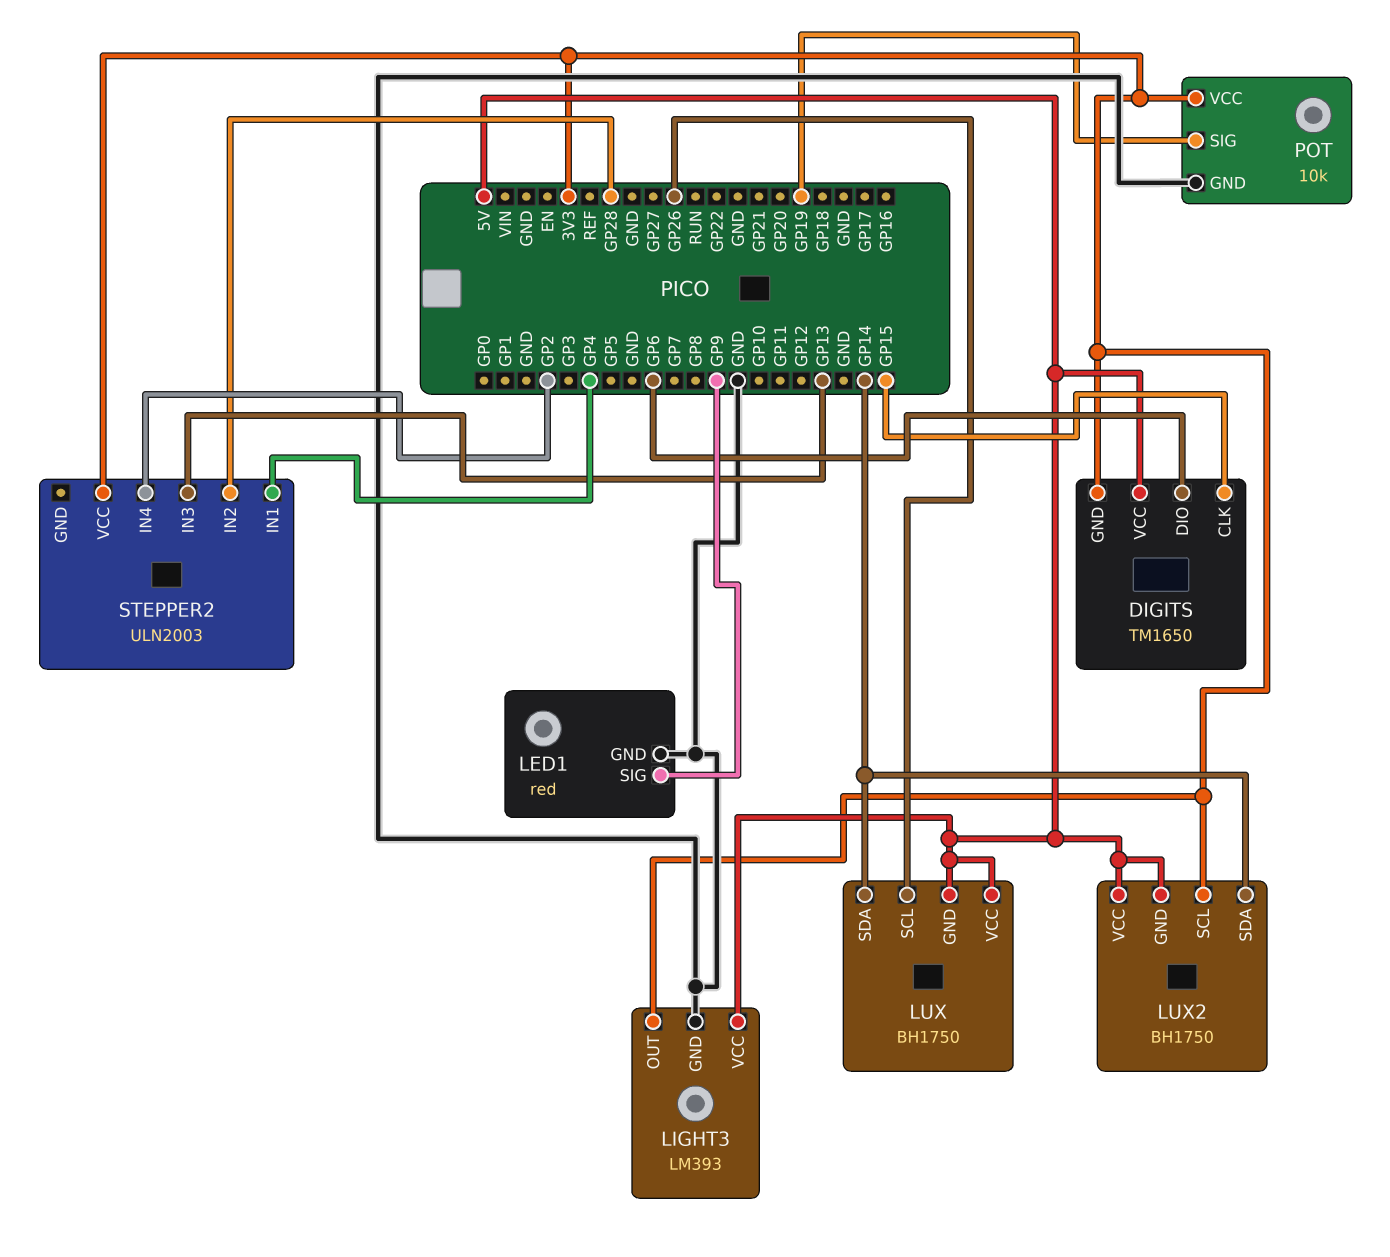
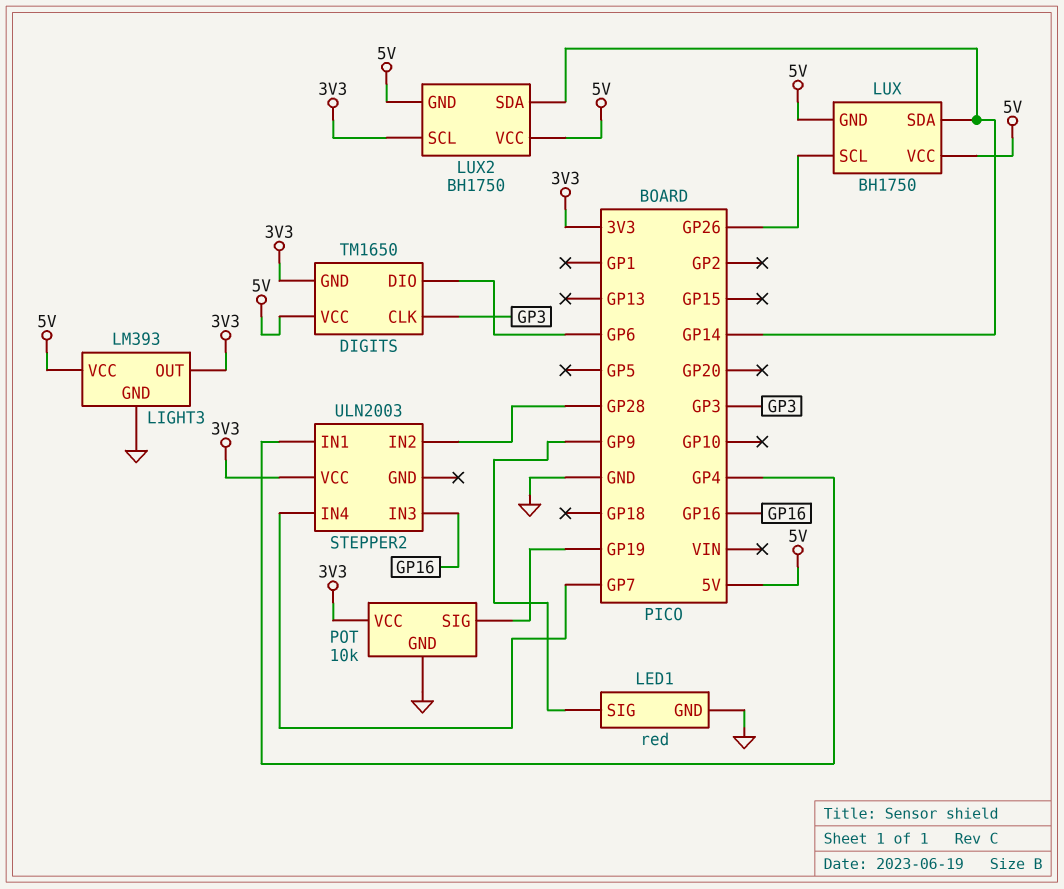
DIGITS pin CLK: GP15 -> GP3
STEPPER2 pin IN3: GP13 -> GP16
STEPPER2 pin IN4: GP2 -> GP7

